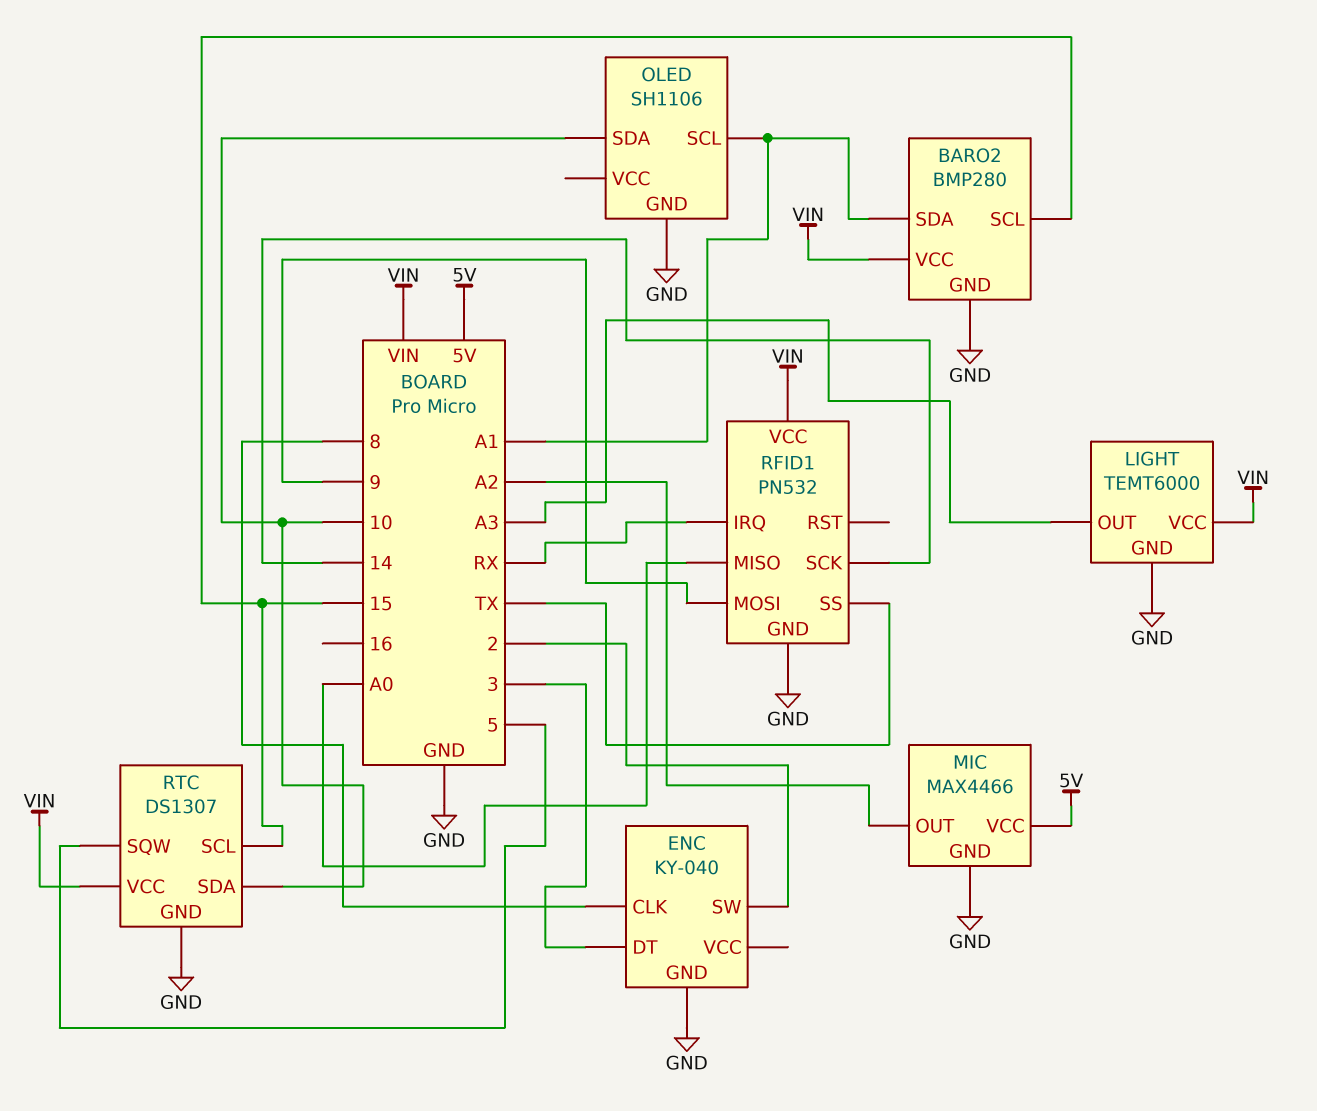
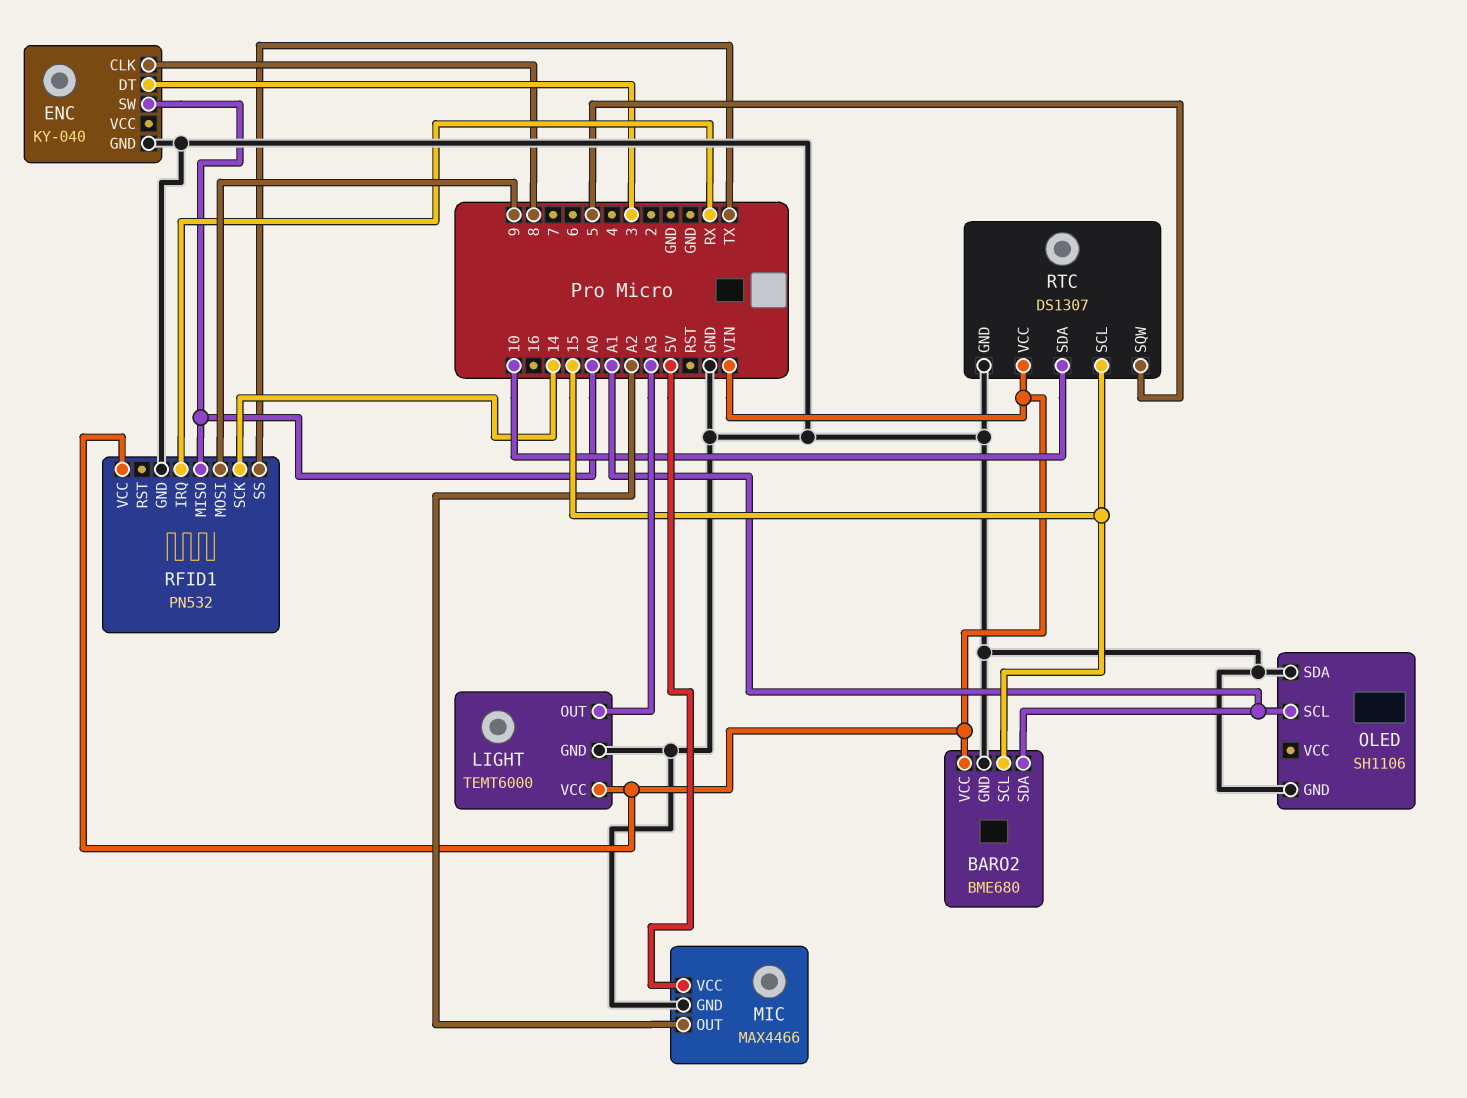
BARO2: BMP280 -> BME680
ENC pin SW: 2 -> A0
OLED pin SDA: 10 -> GND

